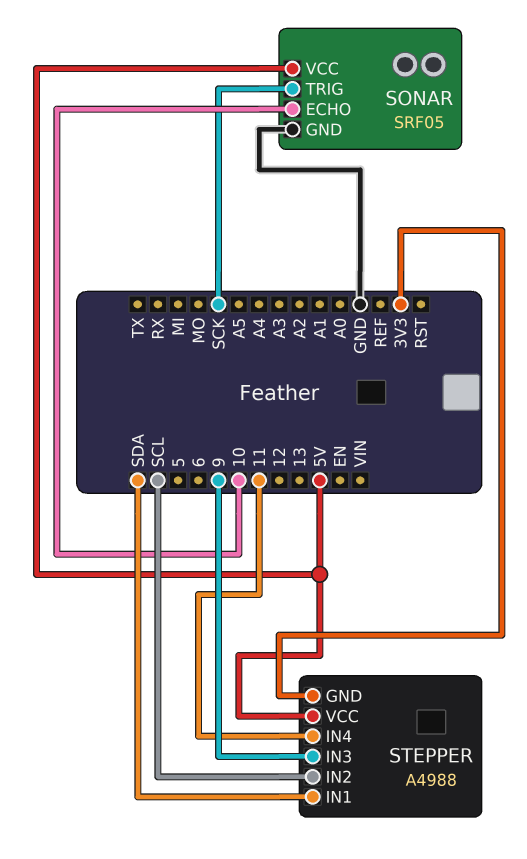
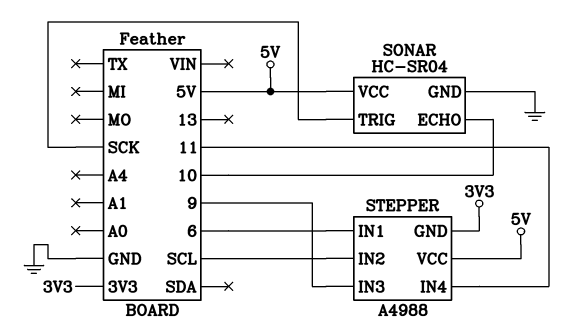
SONAR: SRF05 -> HC-SR04
STEPPER pin IN1: SDA -> 6

